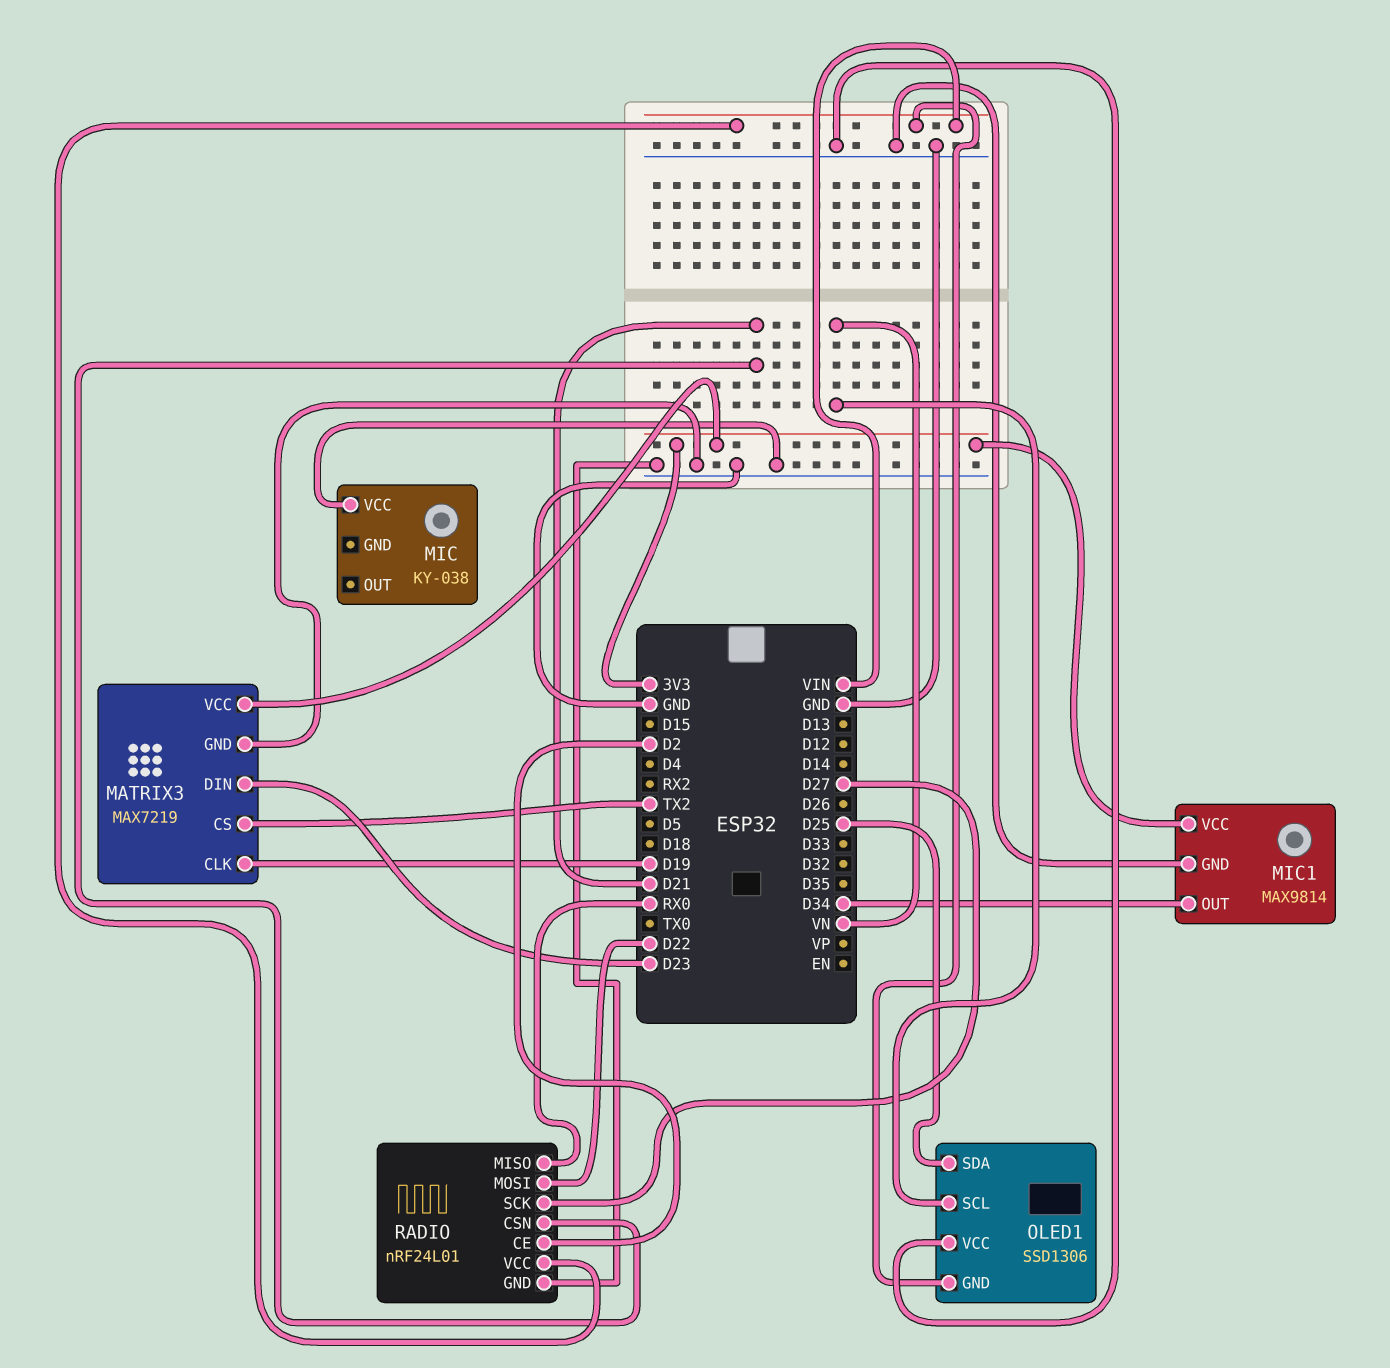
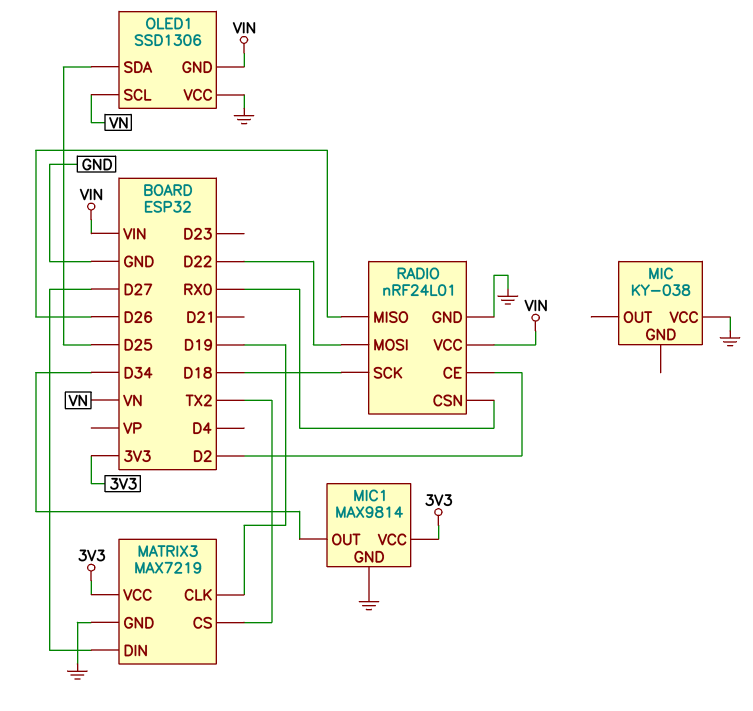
MATRIX3 pin DIN: D23 -> D27
RADIO pin CSN: D21 -> RX0
RADIO pin MISO: RX0 -> D26
RADIO pin SCK: D27 -> D18

